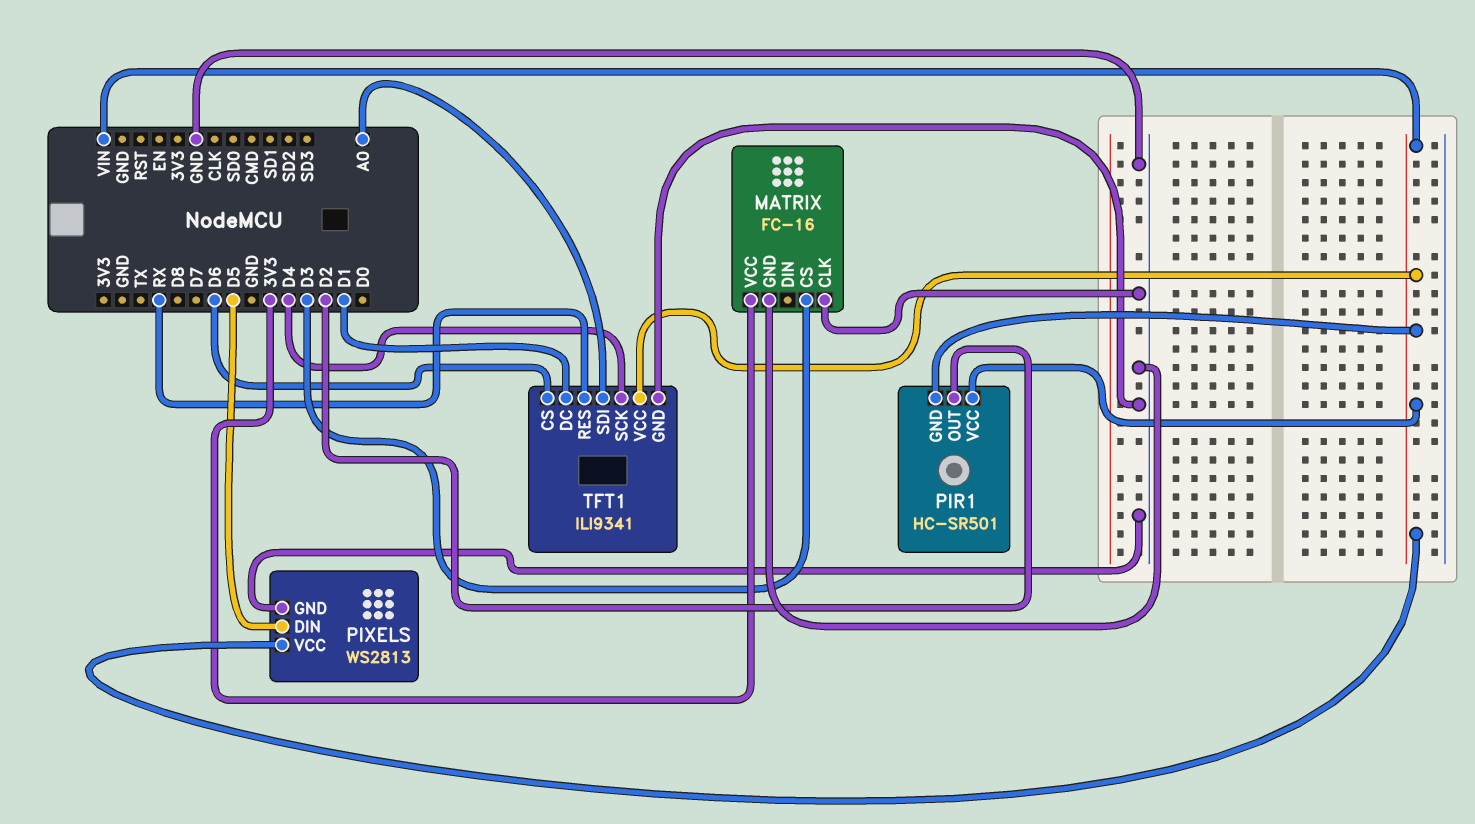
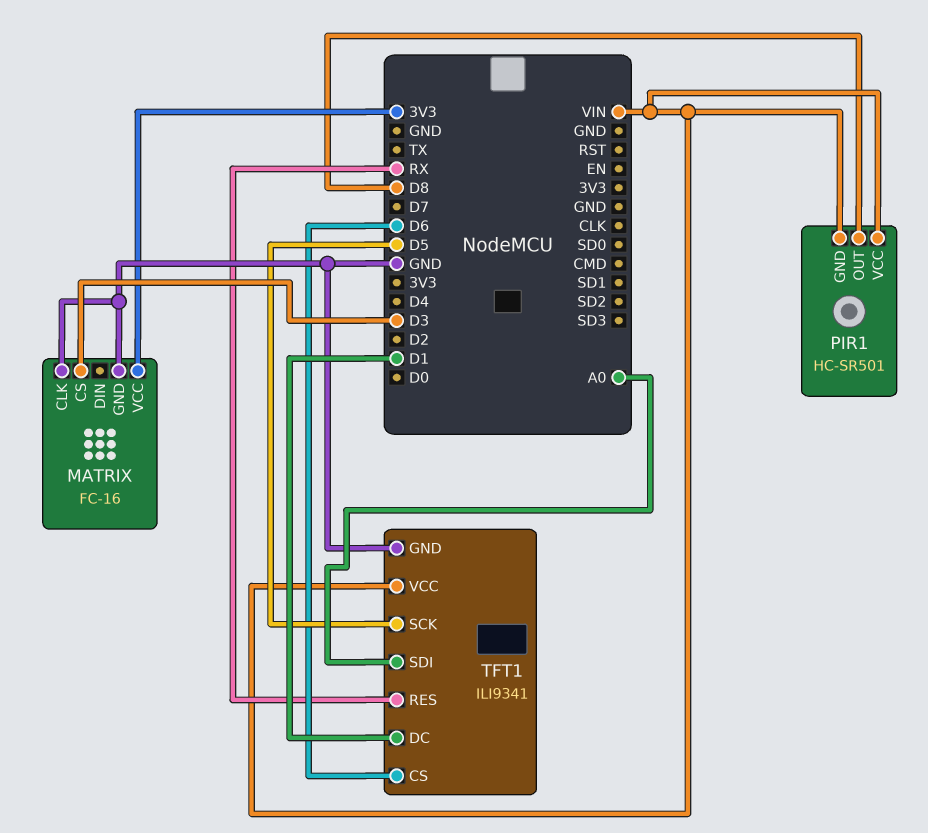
PIR1 pin OUT: D2 -> D8
PIXELS: WS2813 -> none
PIXELS pin DIN: D5 -> none
PIXELS pin GND: GND -> none
PIXELS pin VCC: VIN -> none
TFT1 pin SCK: D4 -> D5

